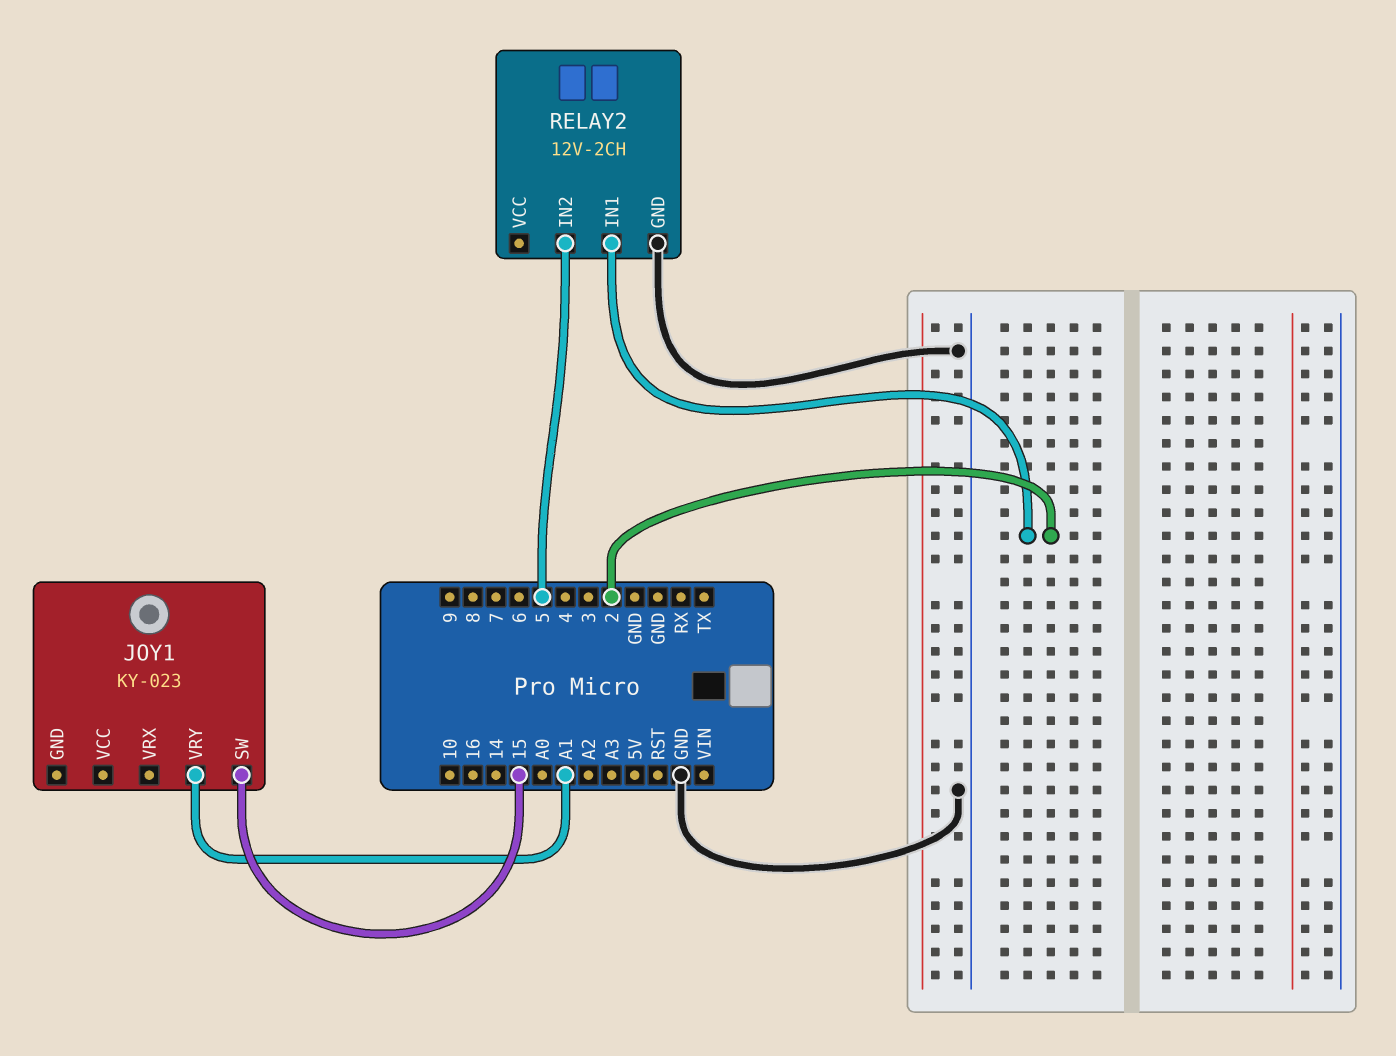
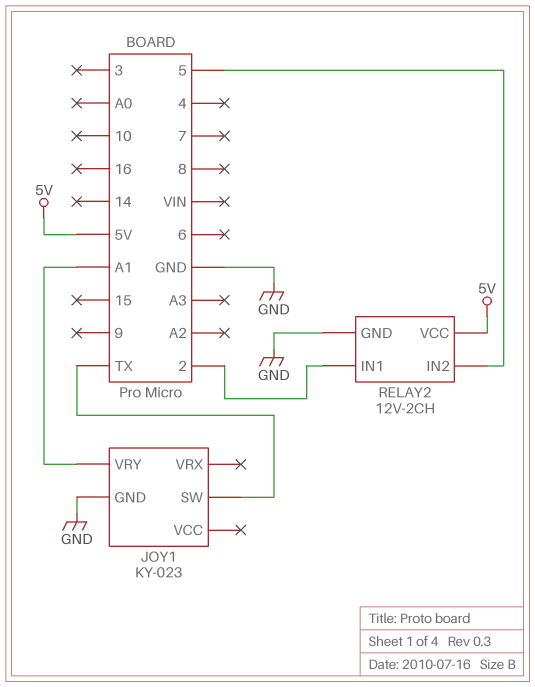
JOY1 pin GND: none -> GND
JOY1 pin SW: 15 -> TX
RELAY2 pin VCC: none -> 5V

